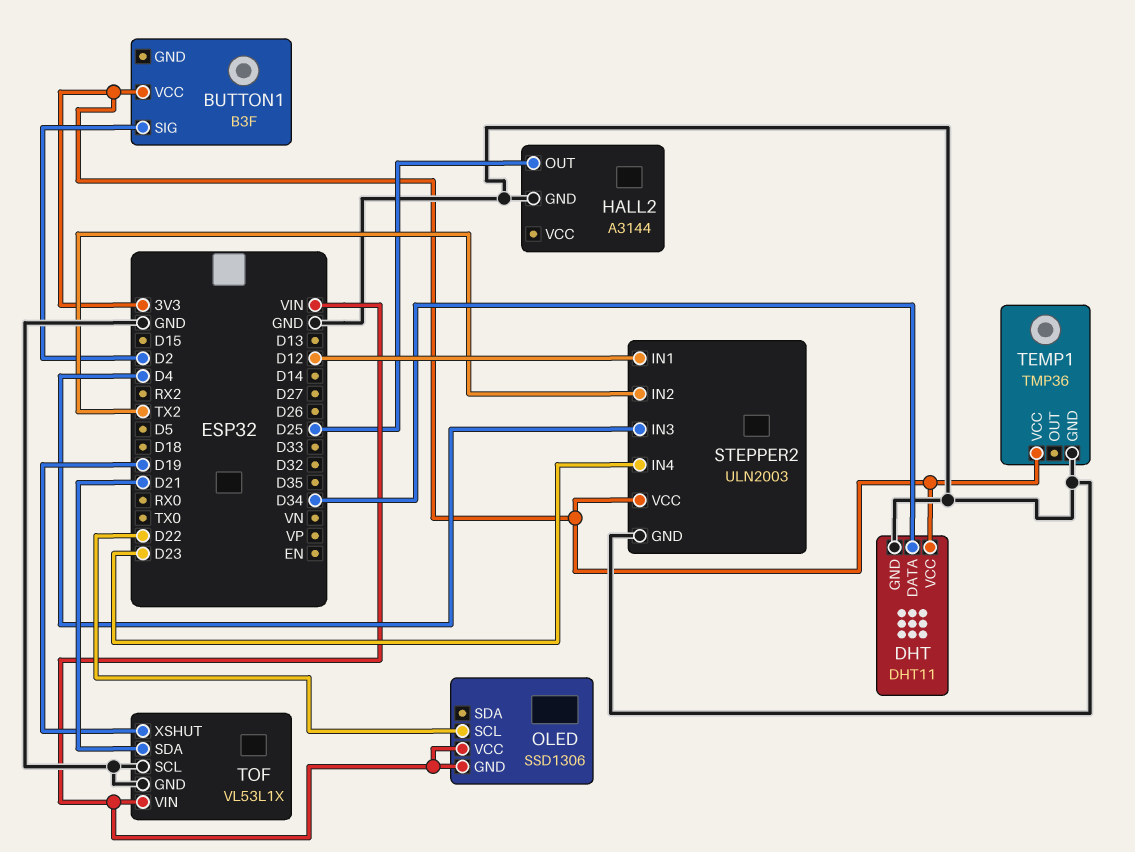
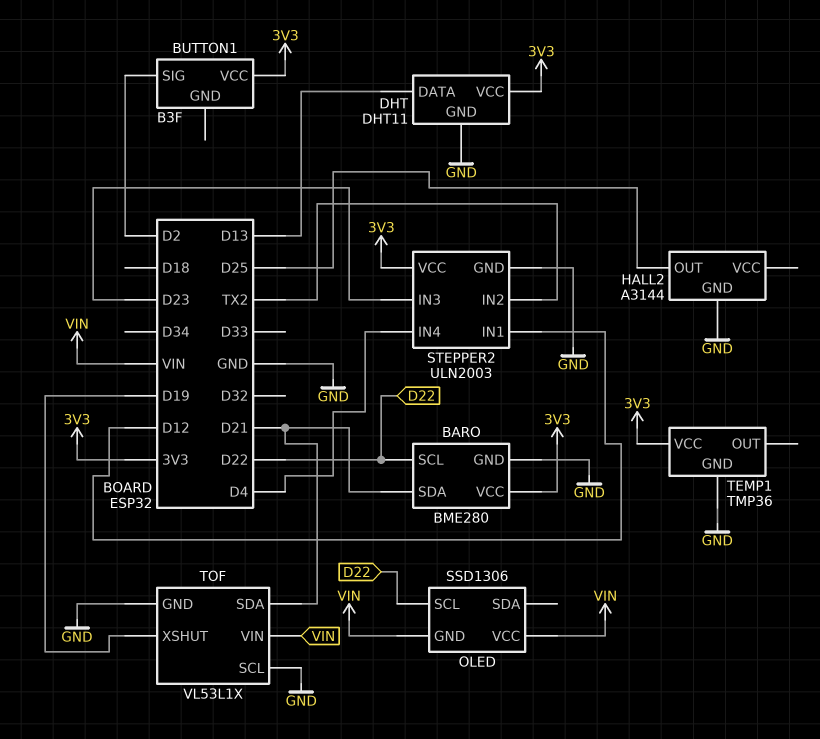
BARO: none -> BME280
BARO pin GND: none -> GND
BARO pin SCL: none -> D22
BARO pin SDA: none -> D21
BARO pin VCC: none -> 3V3
DHT pin DATA: D34 -> D13
STEPPER2 pin IN3: D4 -> D23
STEPPER2 pin IN4: D23 -> D4

